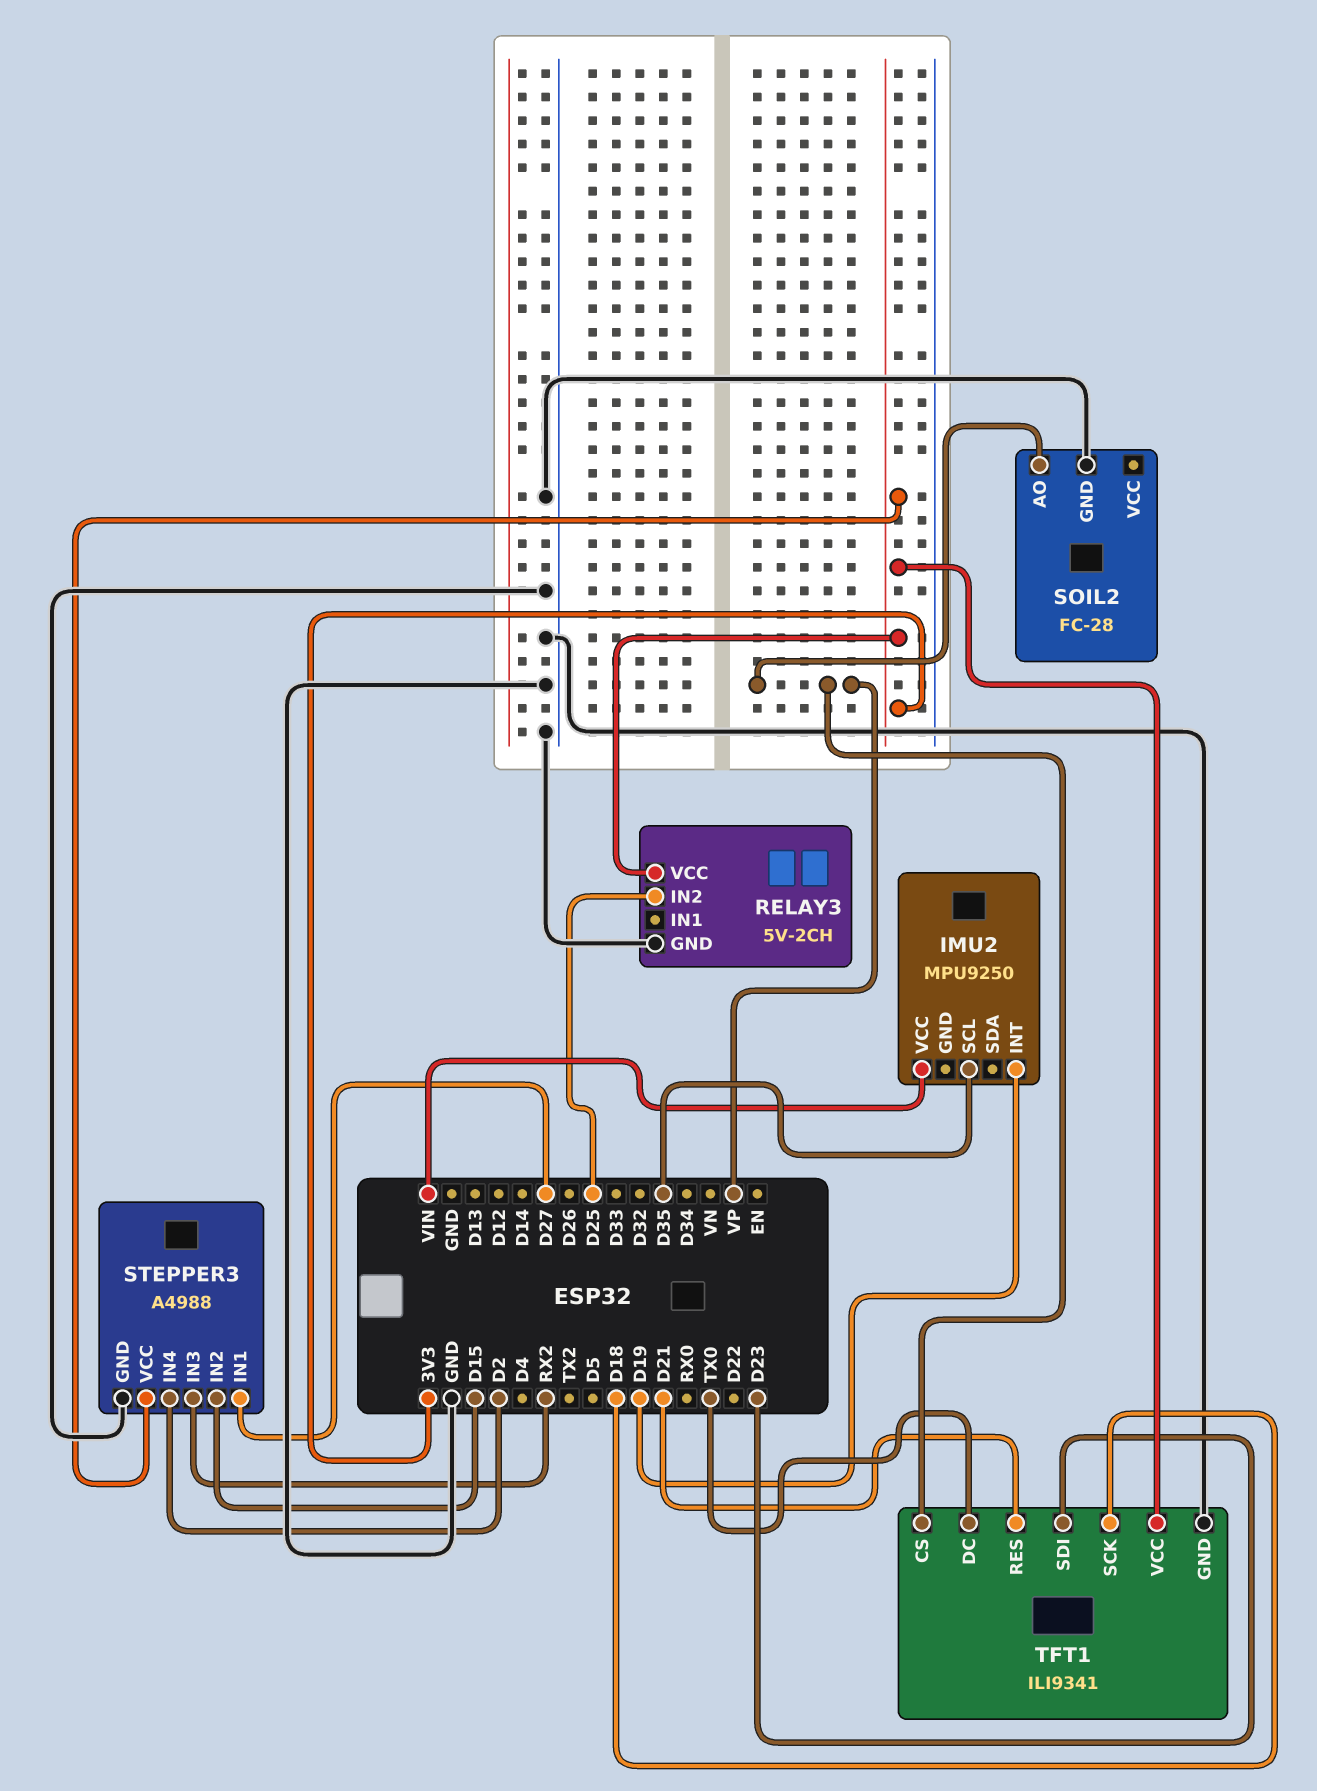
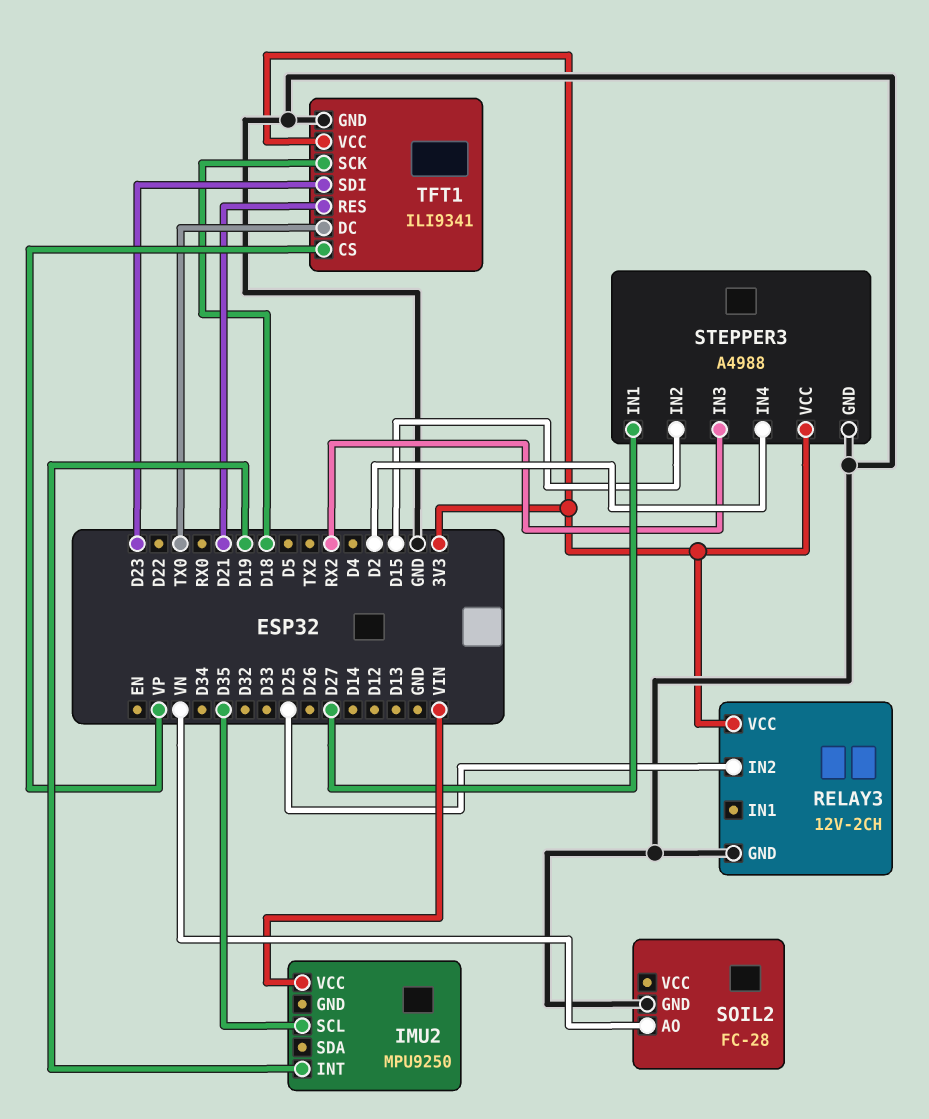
RELAY3: 5V-2CH -> 12V-2CH
SOIL2 pin AO: VP -> VN

